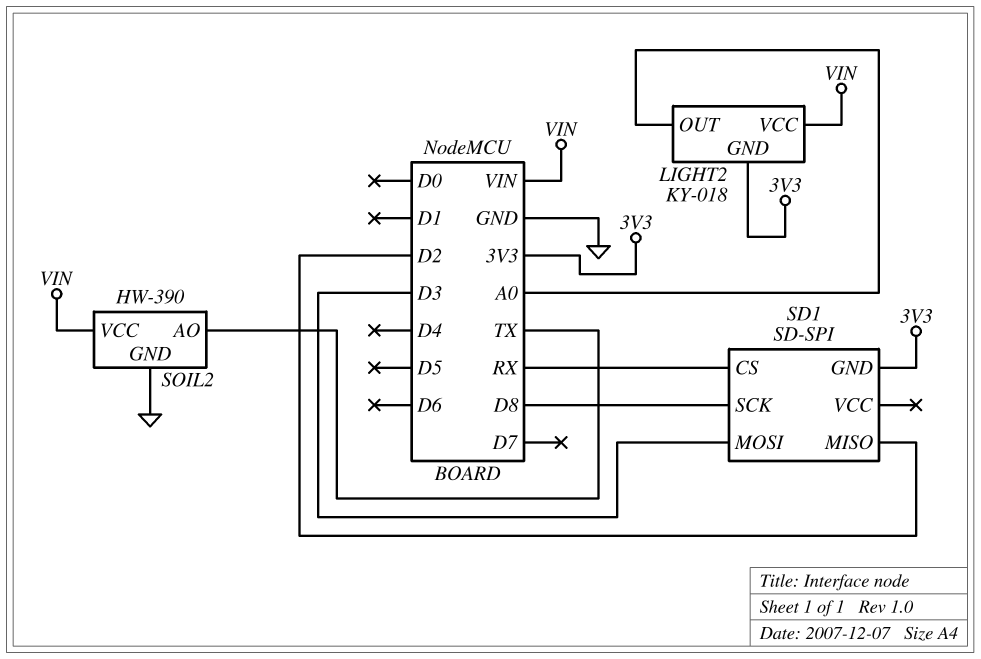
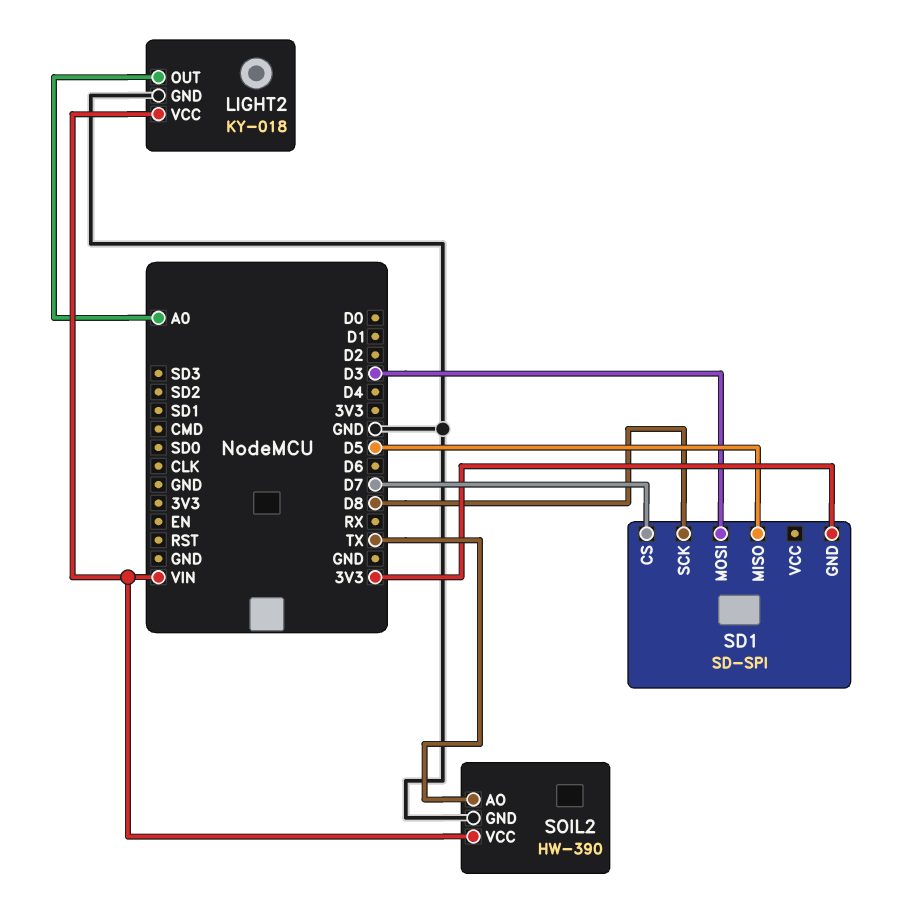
LIGHT2 pin GND: 3V3 -> GND
SD1 pin CS: RX -> D7
SD1 pin MISO: D2 -> D5

